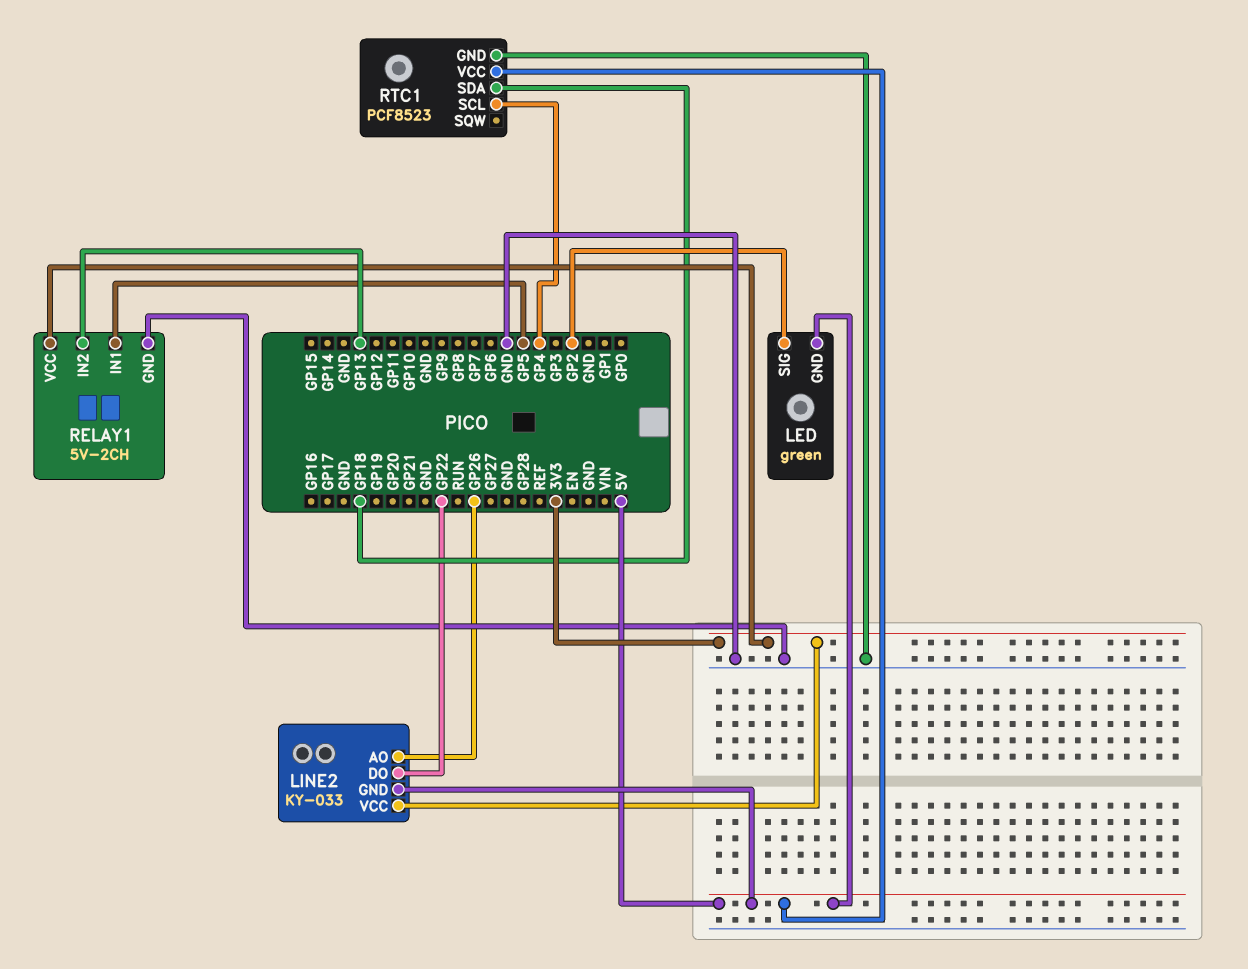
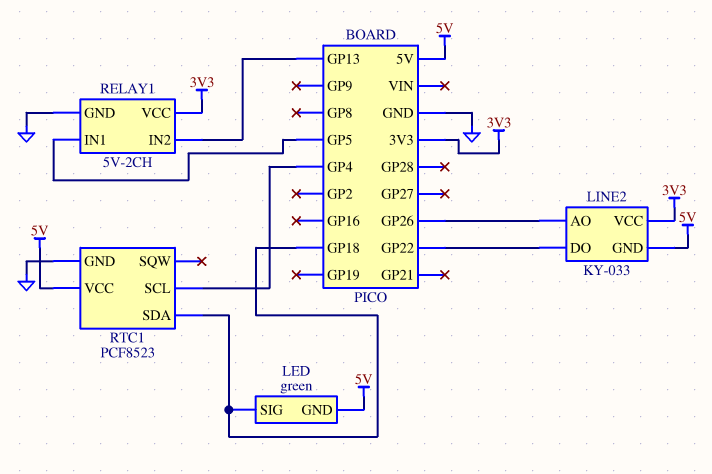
LED pin SIG: GP2 -> GP18

